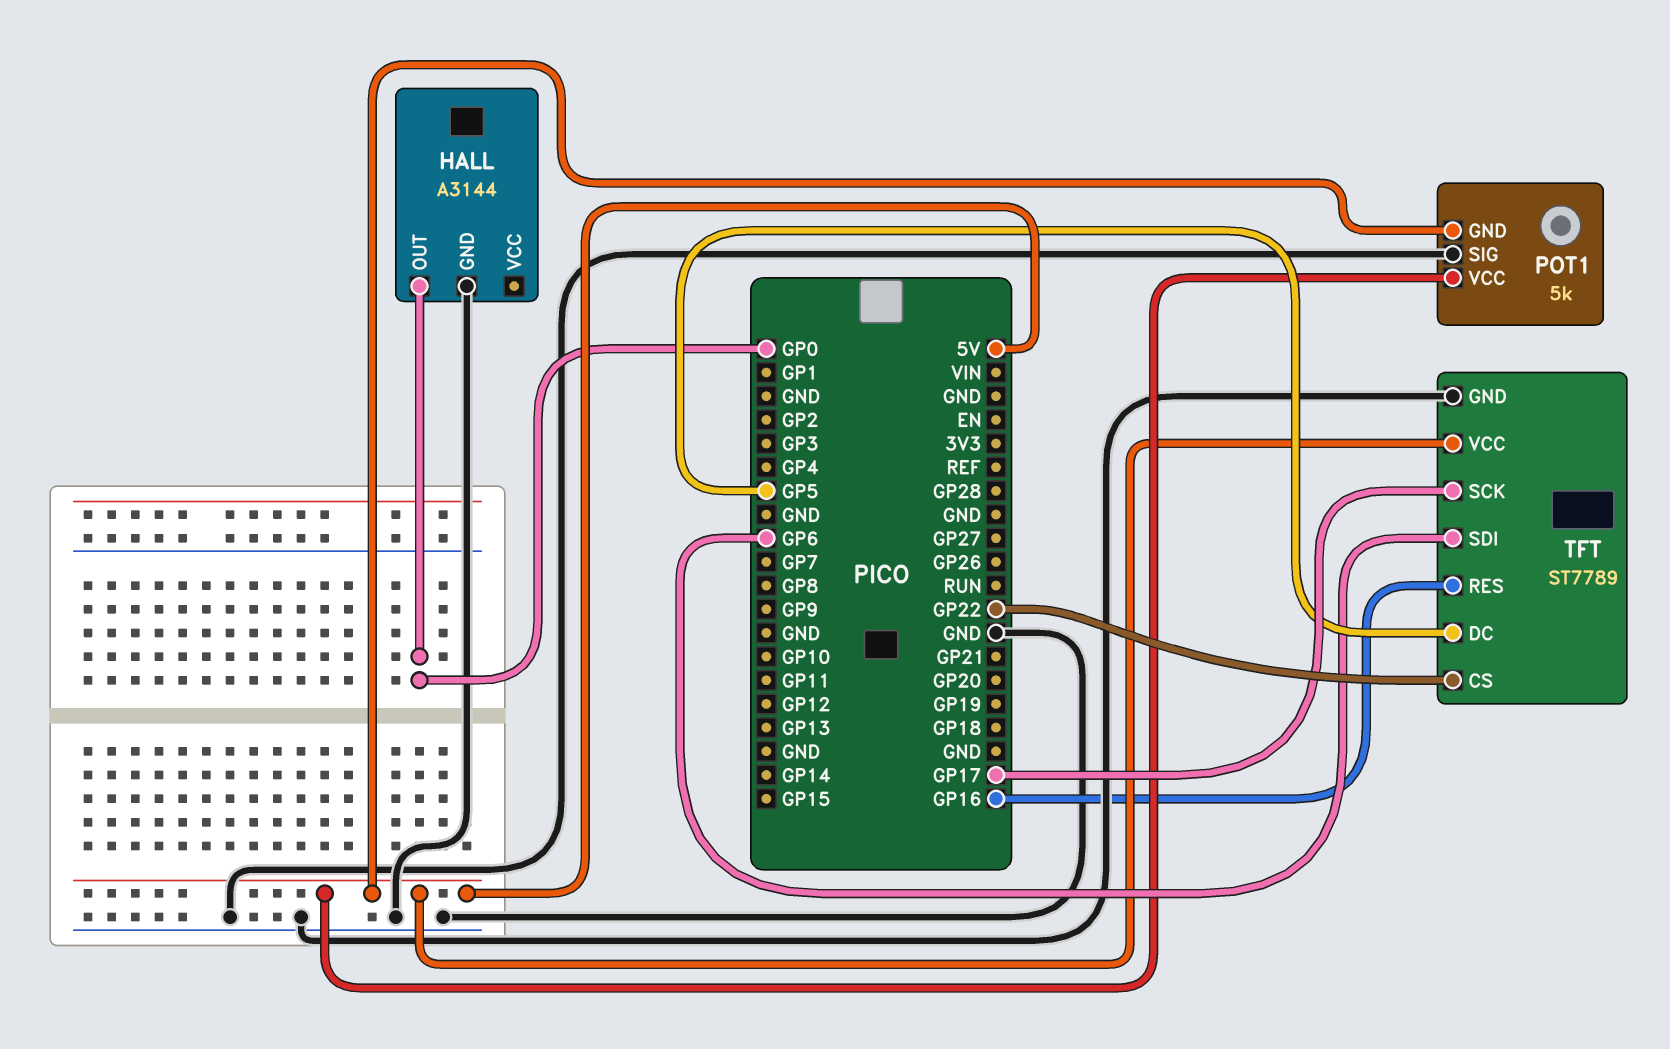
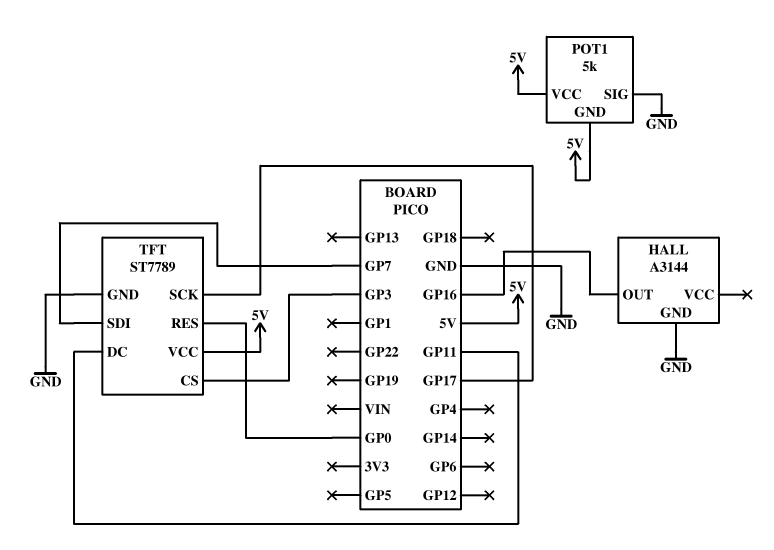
HALL pin OUT: GP0 -> GP16
TFT pin CS: GP22 -> GP3
TFT pin DC: GP5 -> GP11
TFT pin RES: GP16 -> GP0
TFT pin SDI: GP6 -> GP7

